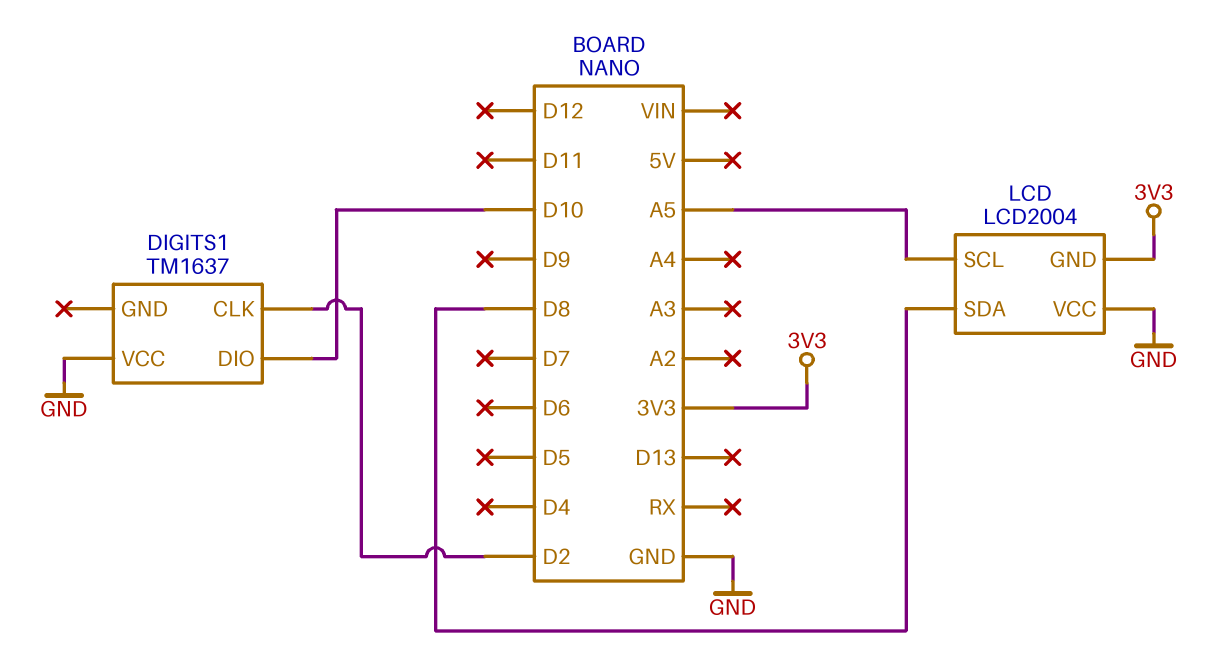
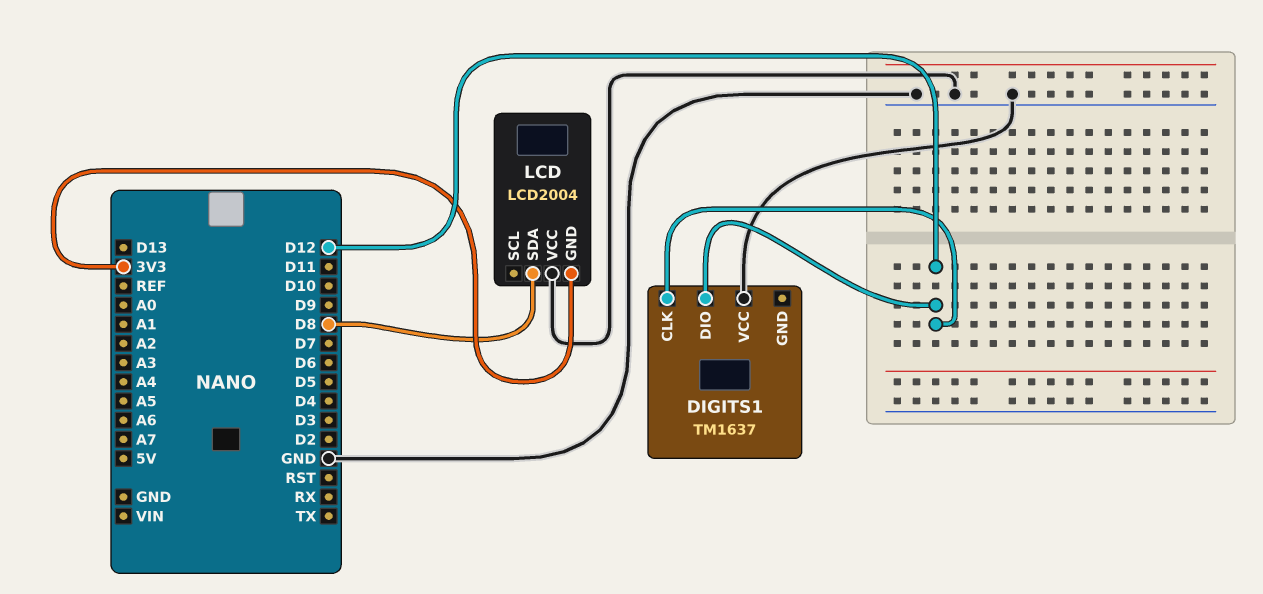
DIGITS1 pin CLK: D2 -> D12
DIGITS1 pin DIO: D10 -> D12
LCD pin SCL: A5 -> none

